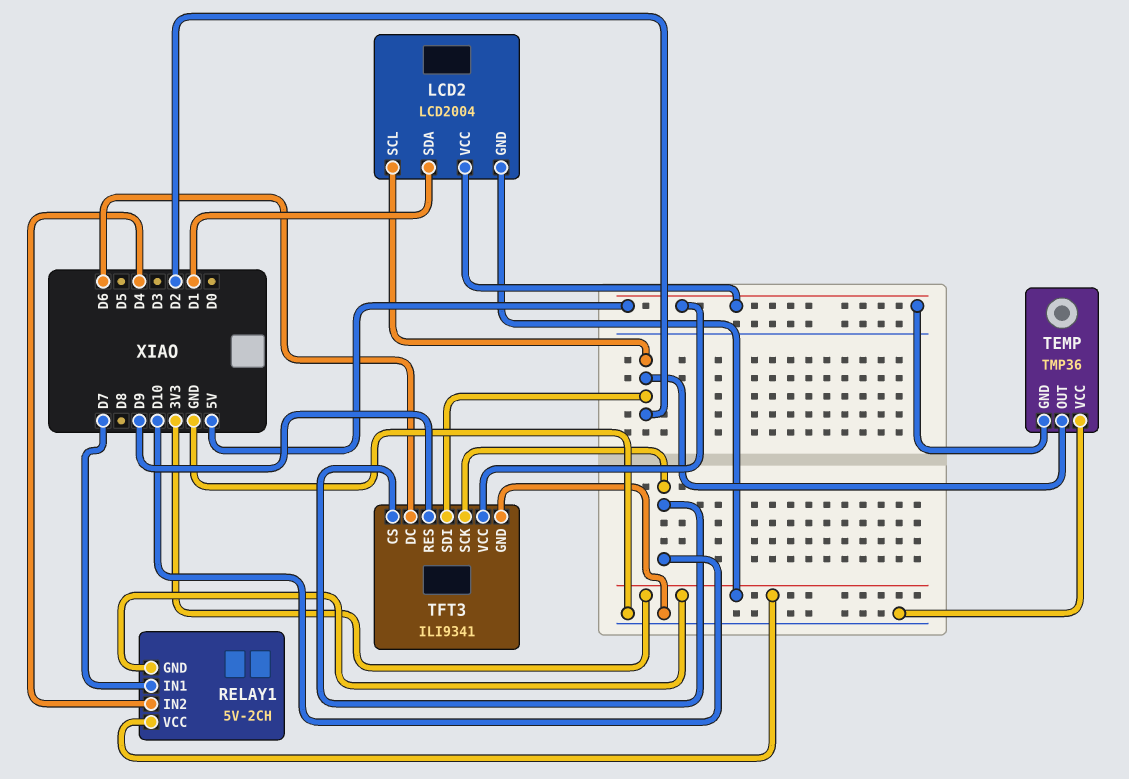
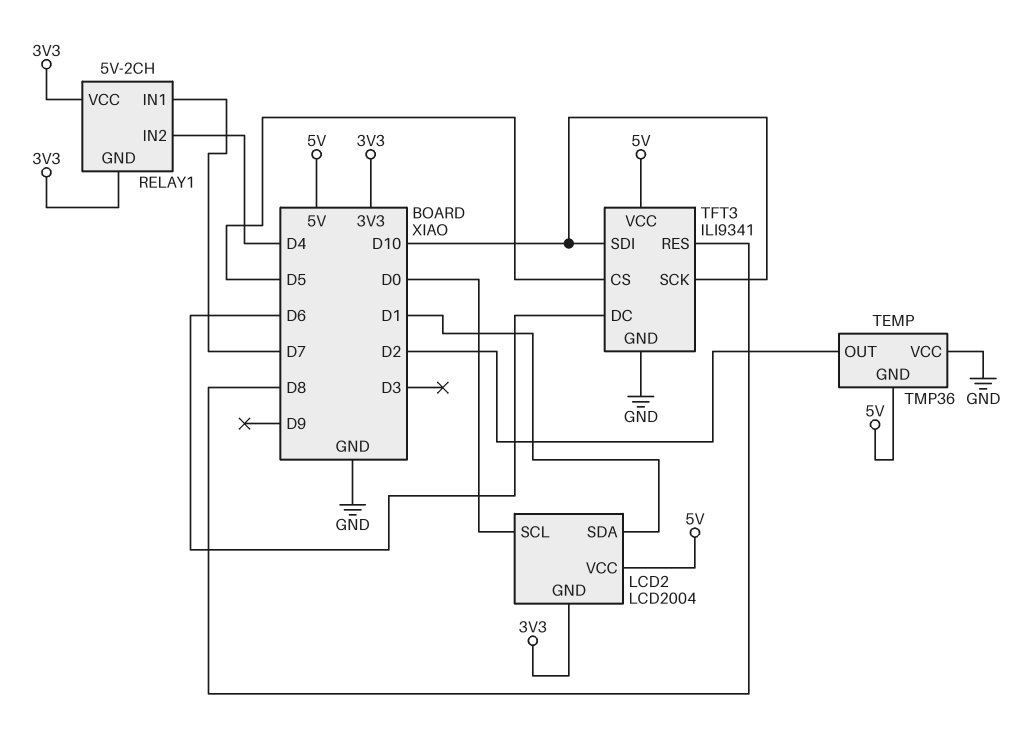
LCD2 pin SCL: D2 -> D0
TFT3 pin CS: D10 -> D5
TFT3 pin RES: D9 -> D8
TFT3 pin SDI: D2 -> D10

